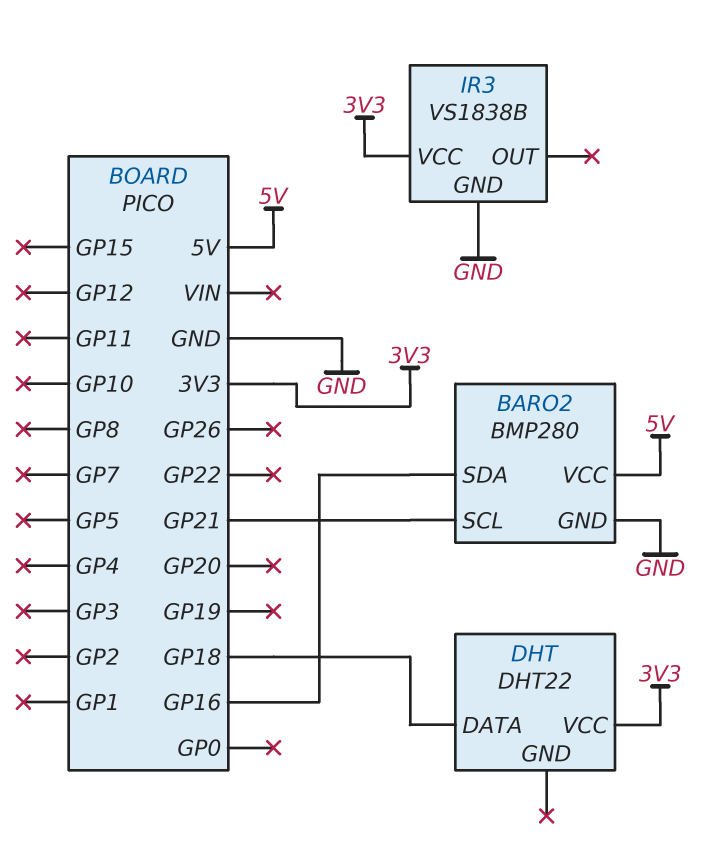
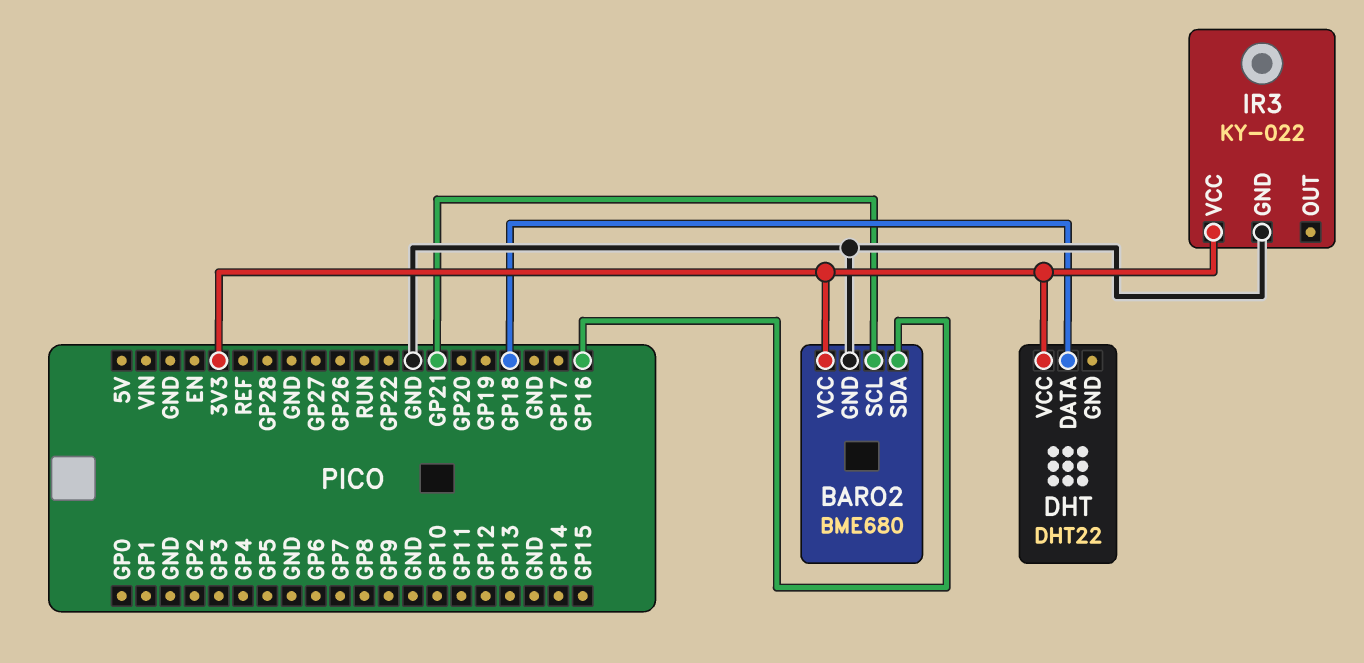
BARO2: BMP280 -> BME680
BARO2 pin VCC: 5V -> 3V3
IR3: VS1838B -> KY-022

